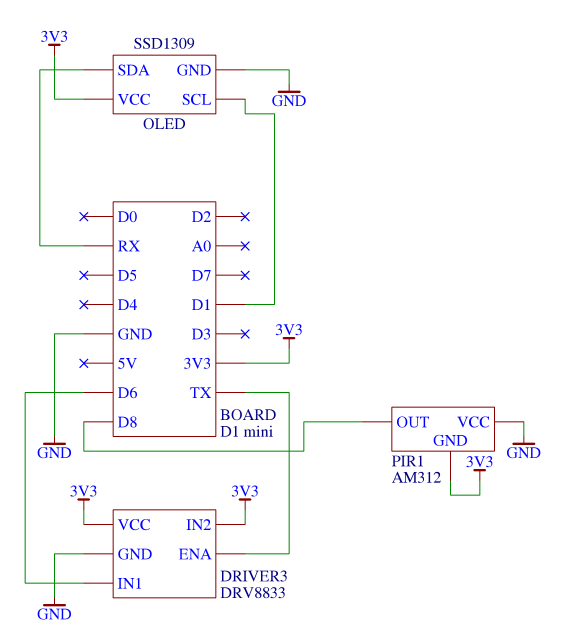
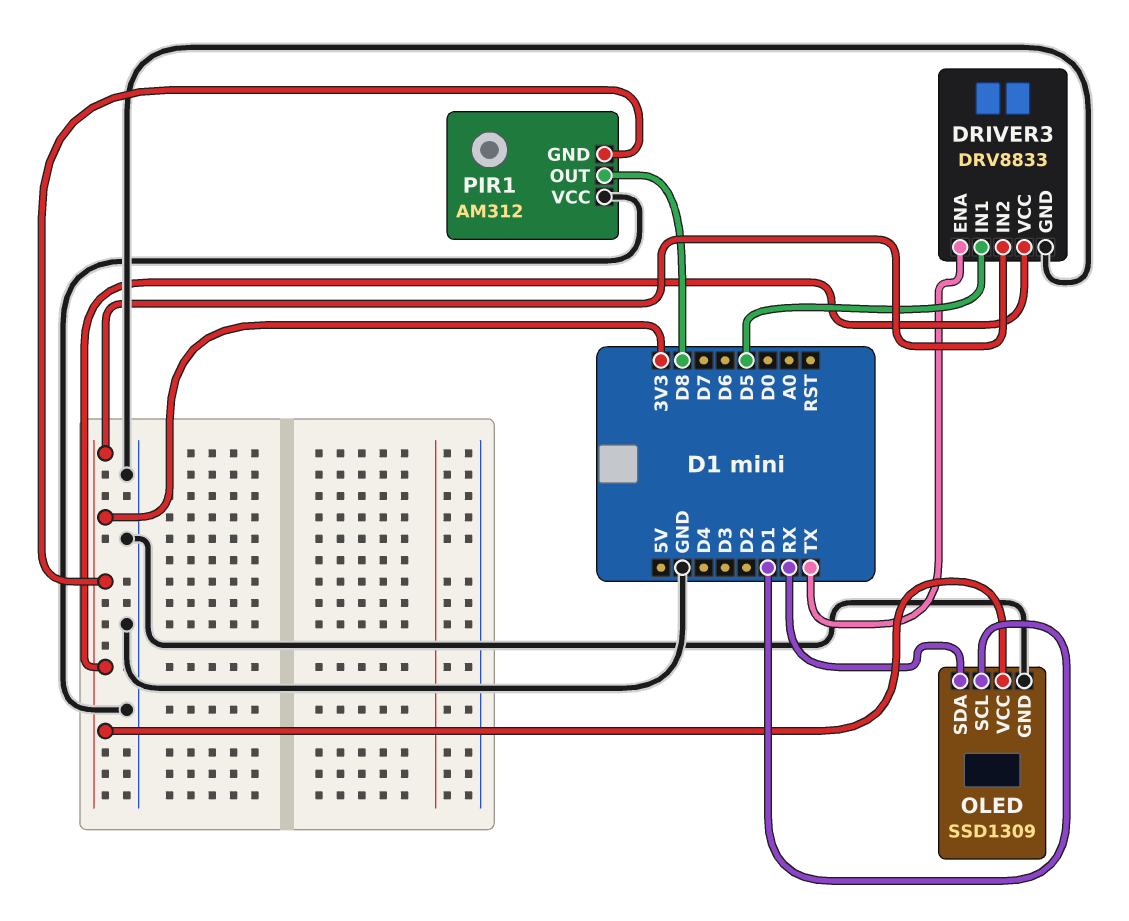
DRIVER3 pin IN1: D6 -> D5

